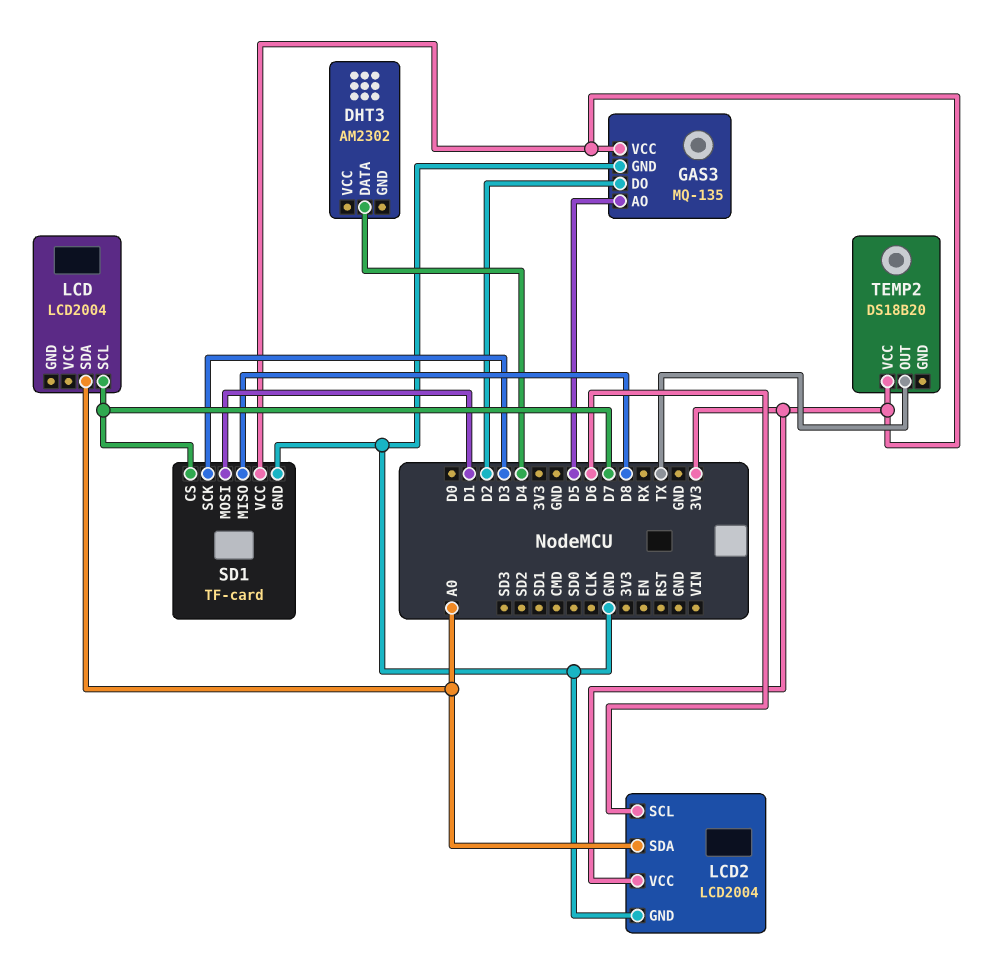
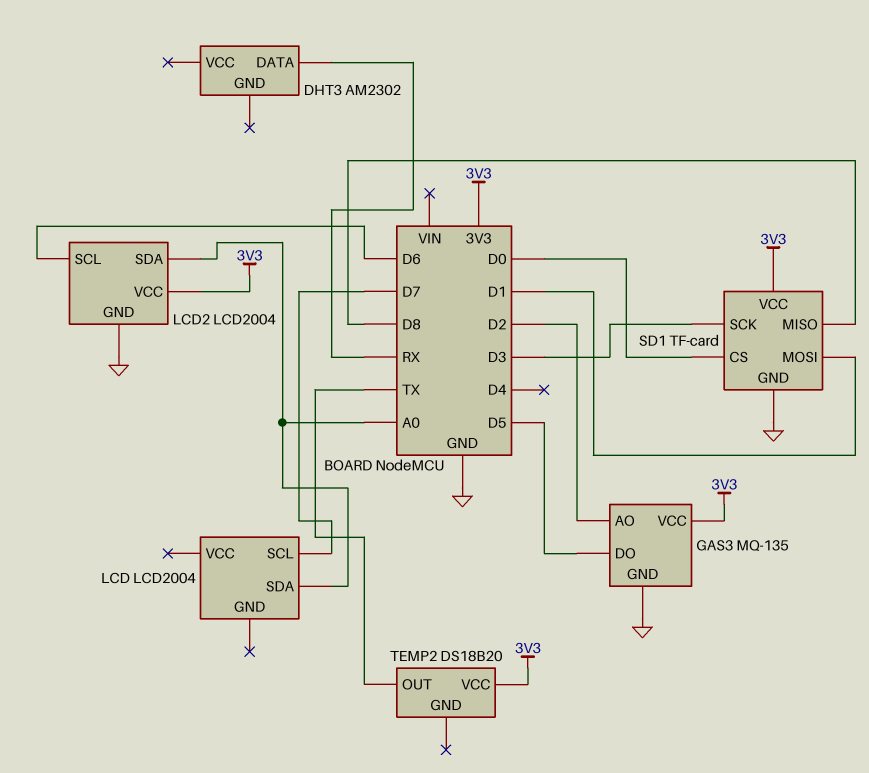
DHT3 pin DATA: D4 -> RX
GAS3 pin AO: D5 -> D2
GAS3 pin DO: D2 -> D5
SD1 pin CS: D7 -> D0

